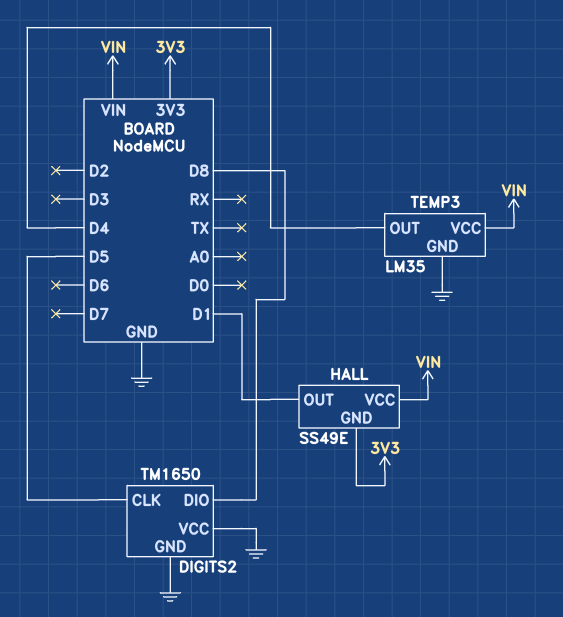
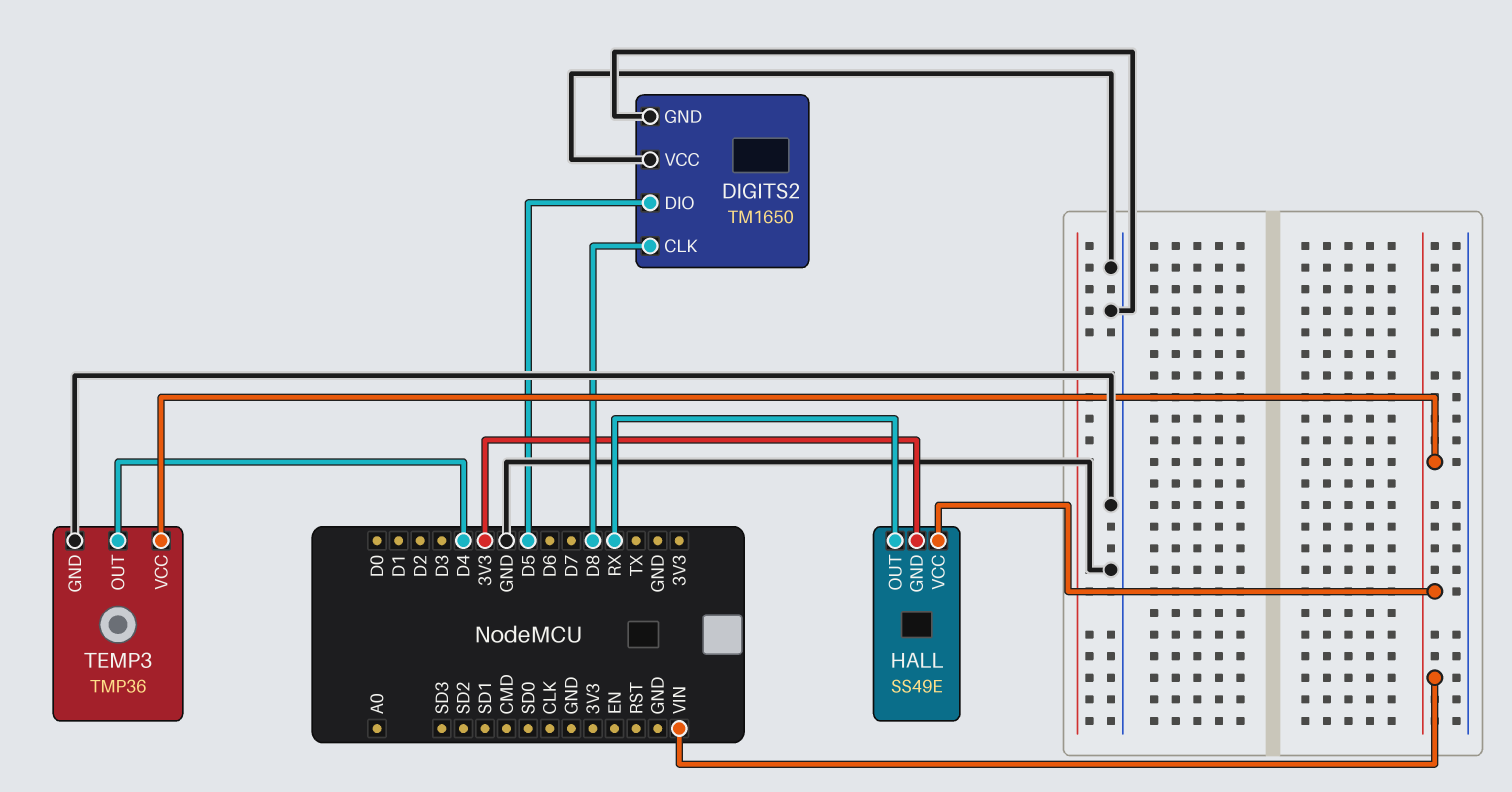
DIGITS2 pin CLK: D5 -> D8
DIGITS2 pin DIO: D8 -> D5
HALL pin OUT: D1 -> RX
TEMP3: LM35 -> TMP36

